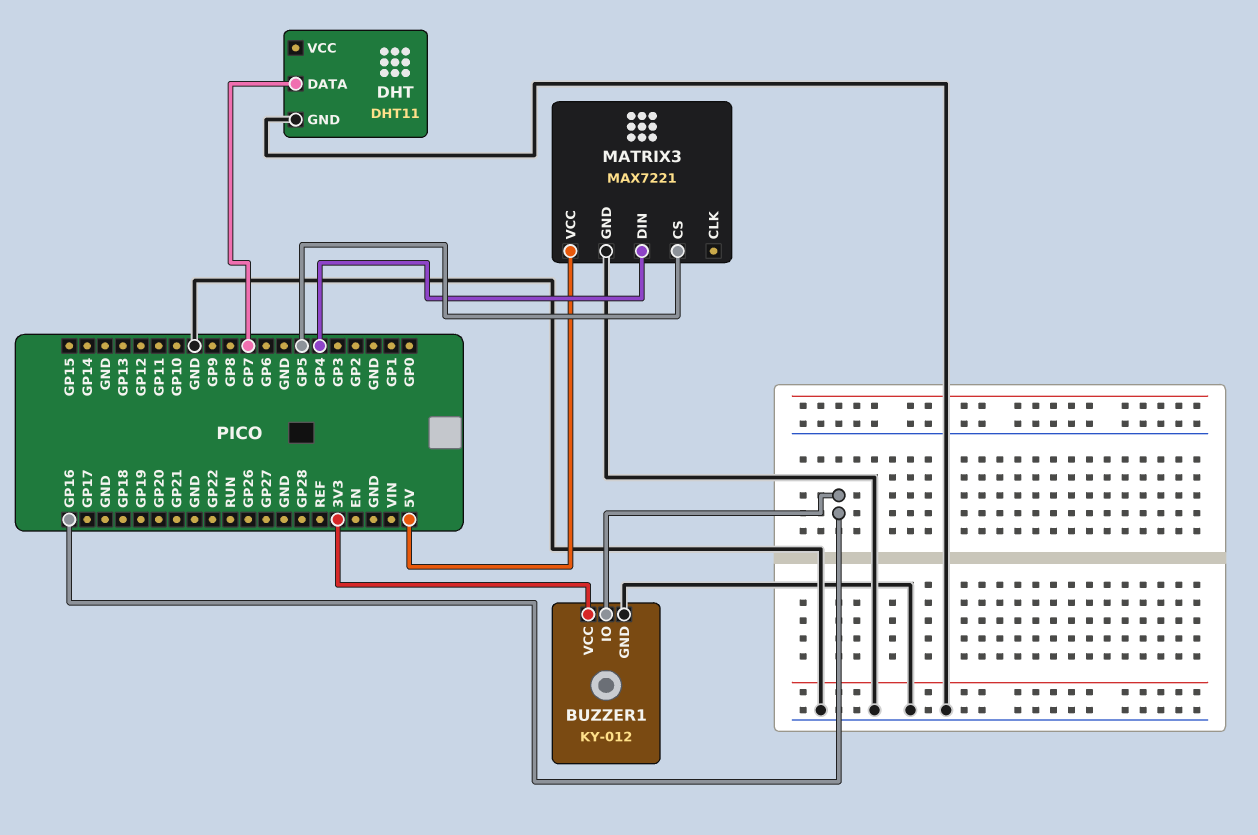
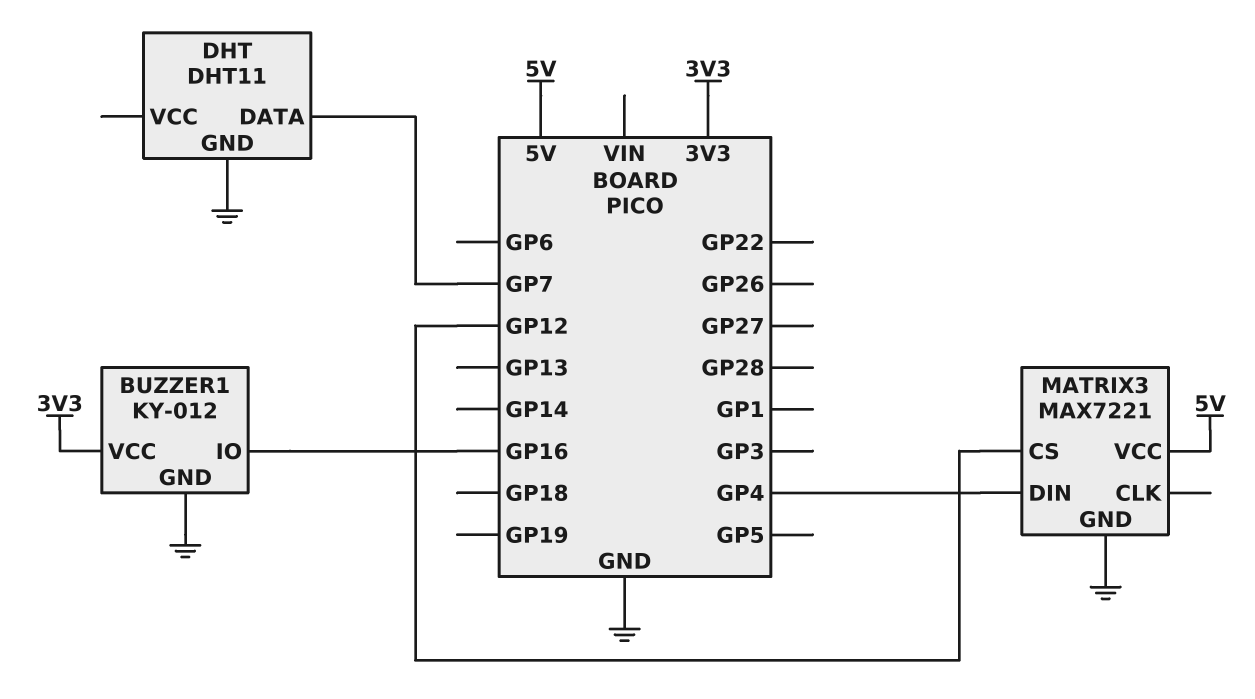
MATRIX3 pin CS: GP5 -> GP12

